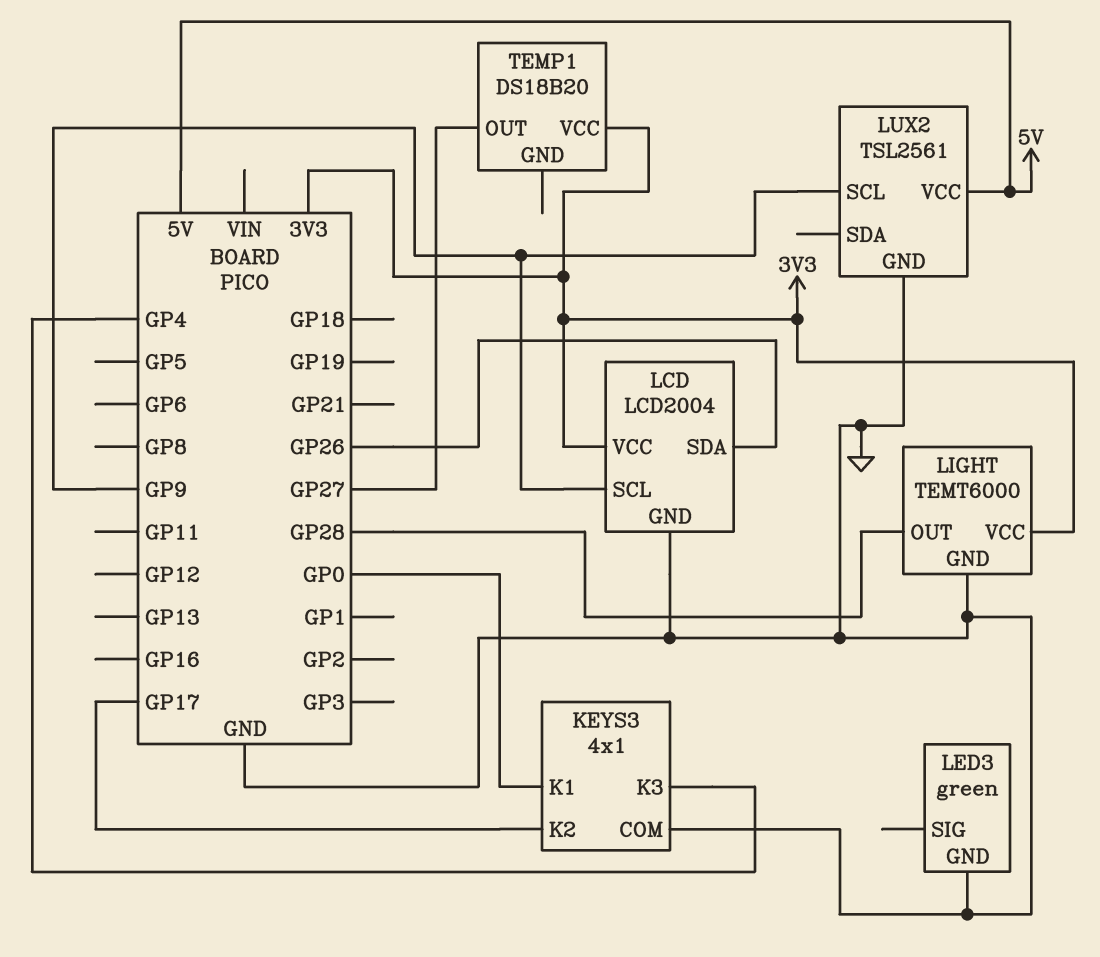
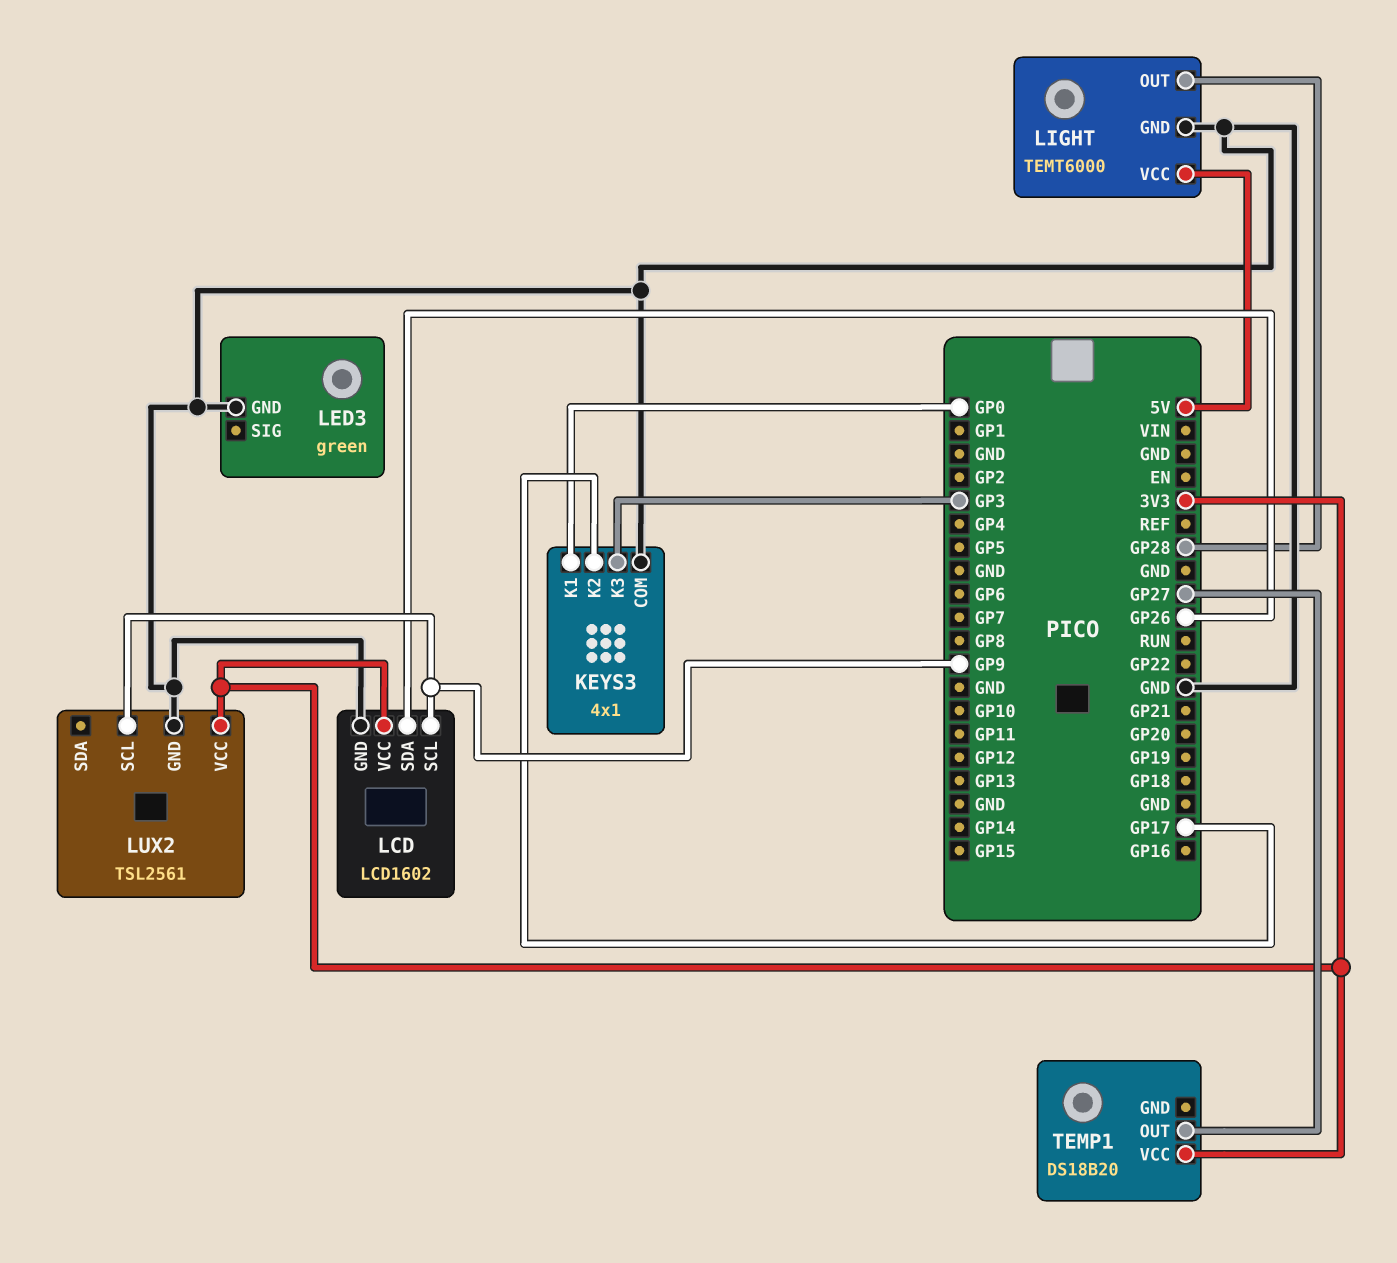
KEYS3 pin K3: GP4 -> GP3
LCD: LCD2004 -> LCD1602
LIGHT pin VCC: 3V3 -> 5V
LUX2 pin VCC: 5V -> 3V3

